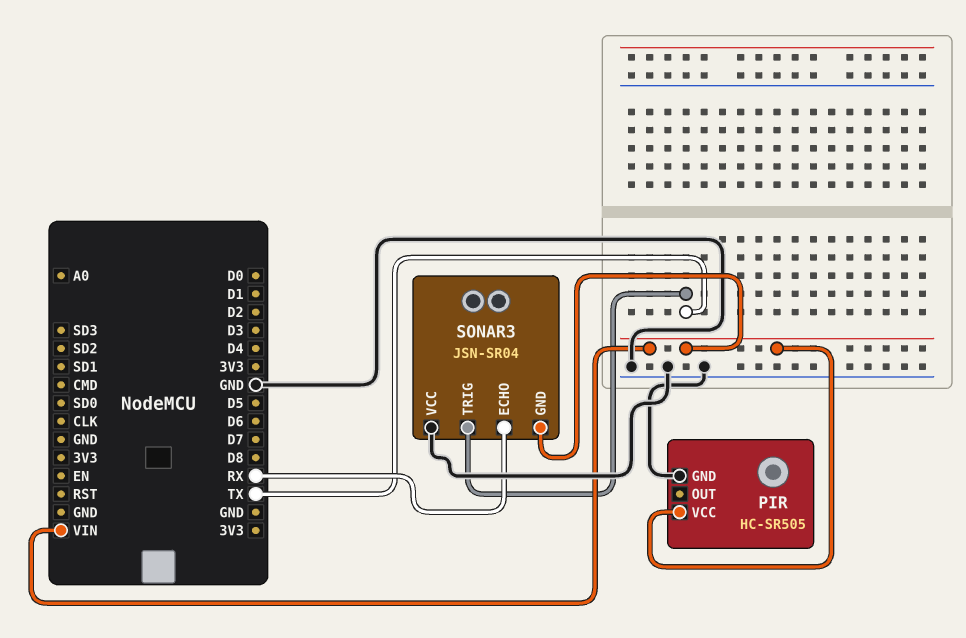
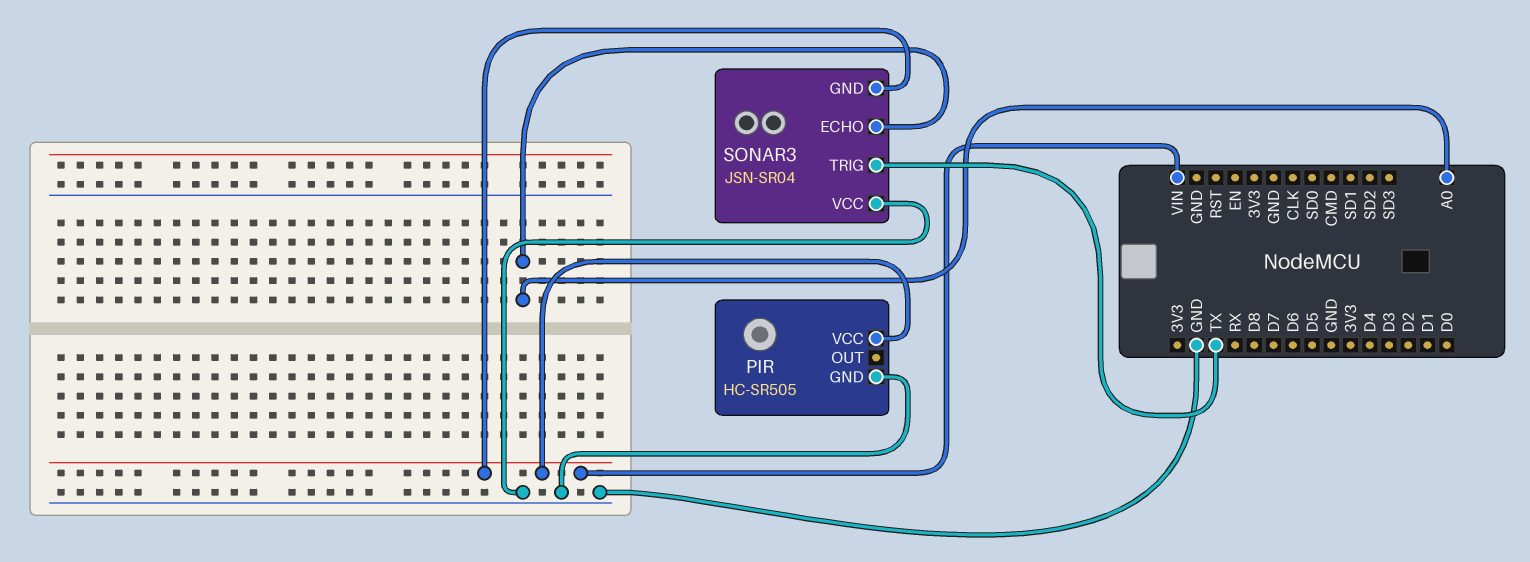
SONAR3 pin ECHO: RX -> A0

